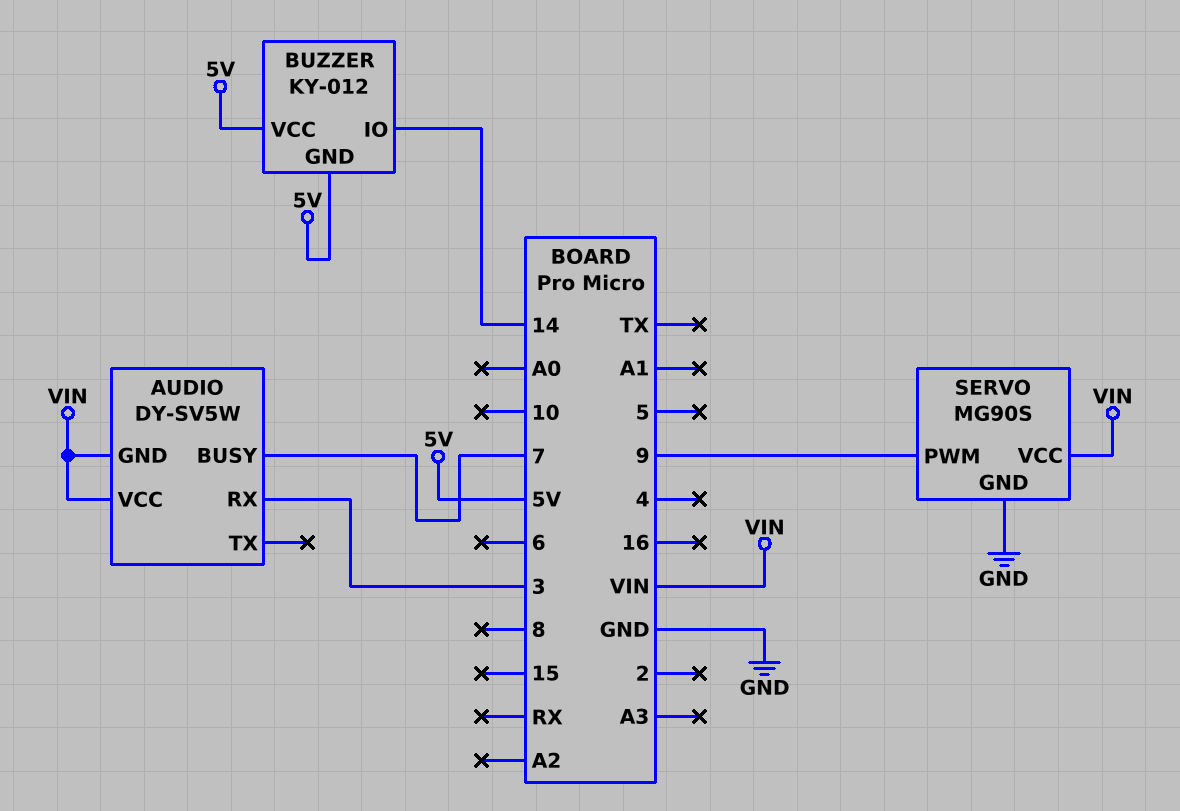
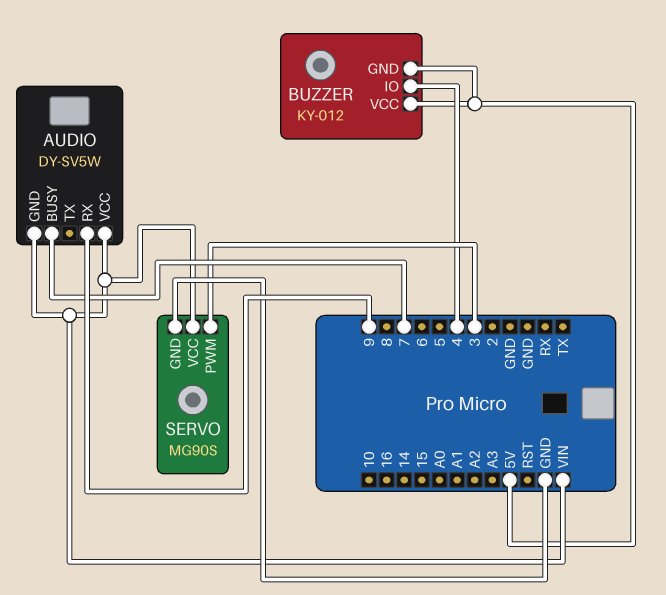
AUDIO pin RX: 3 -> 9
BUZZER pin IO: 14 -> 4
SERVO pin PWM: 9 -> 3

